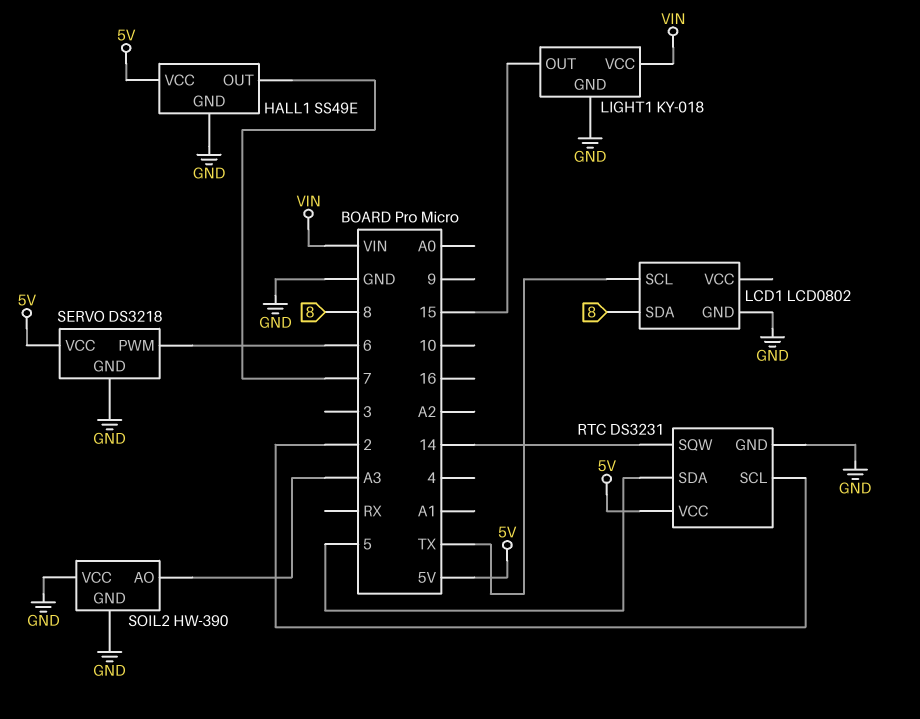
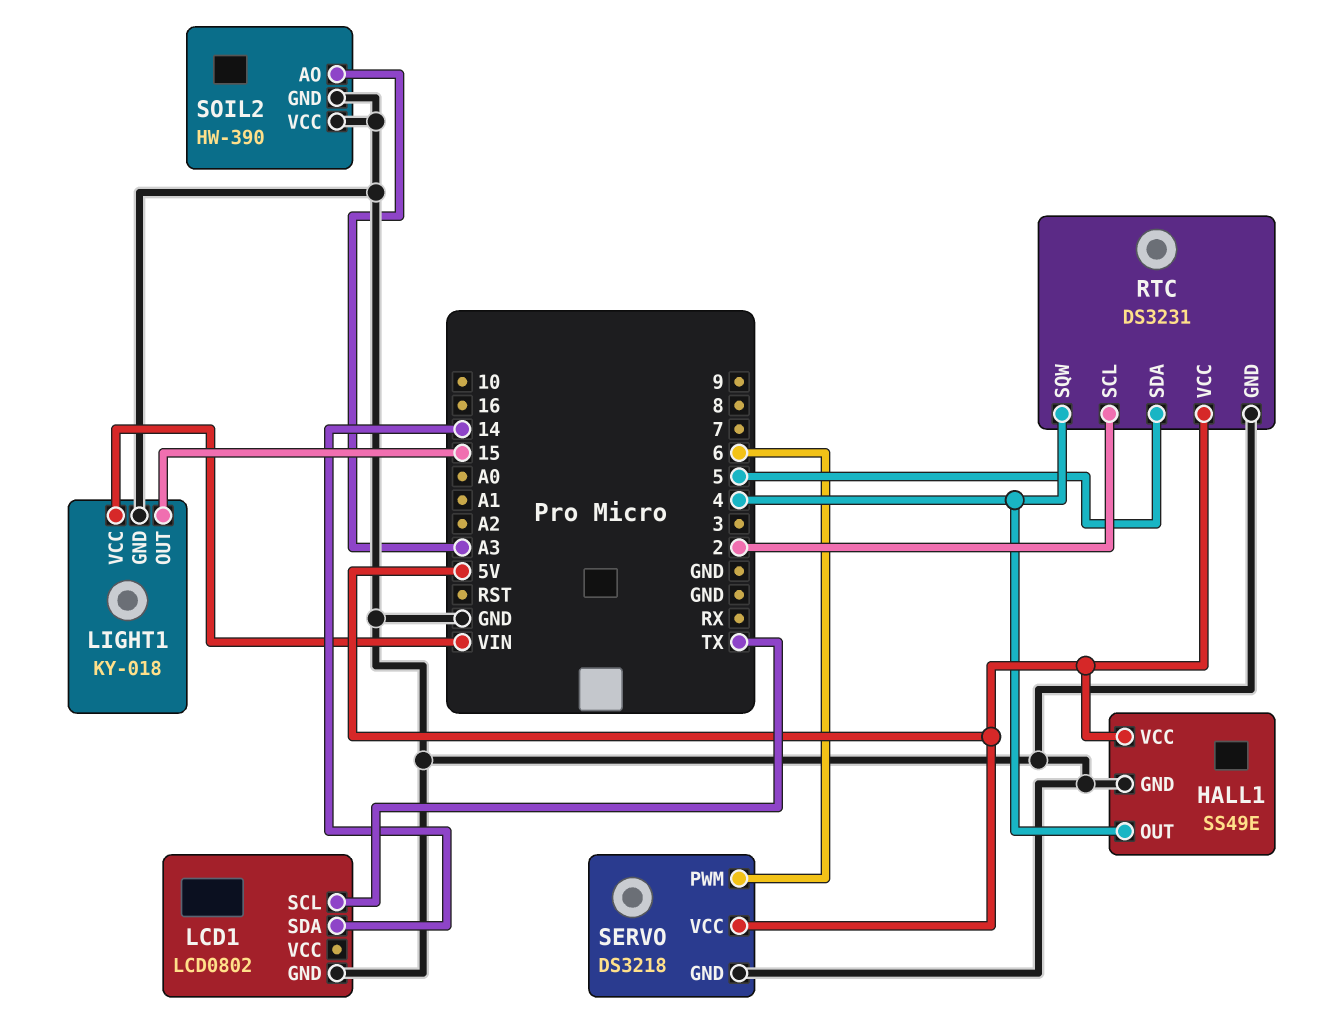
HALL1 pin OUT: 7 -> 4
LCD1 pin SDA: 8 -> 14
RTC pin SQW: 14 -> 4

